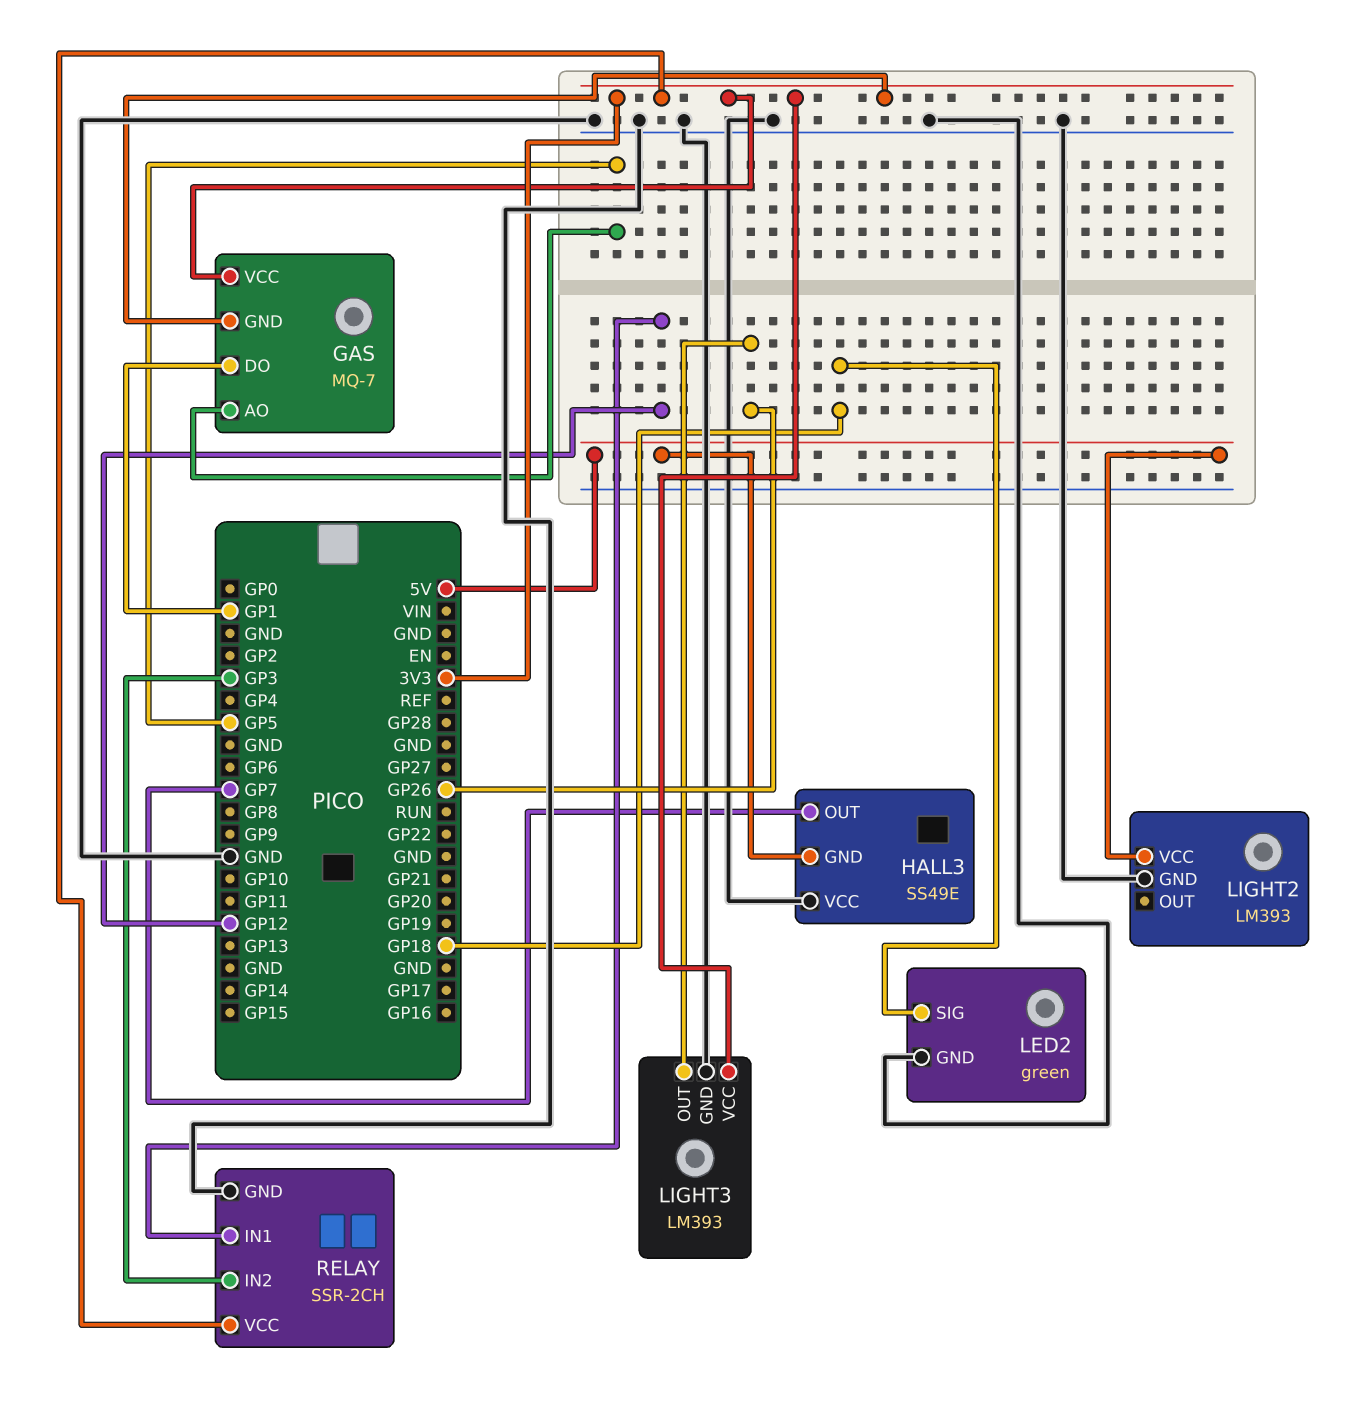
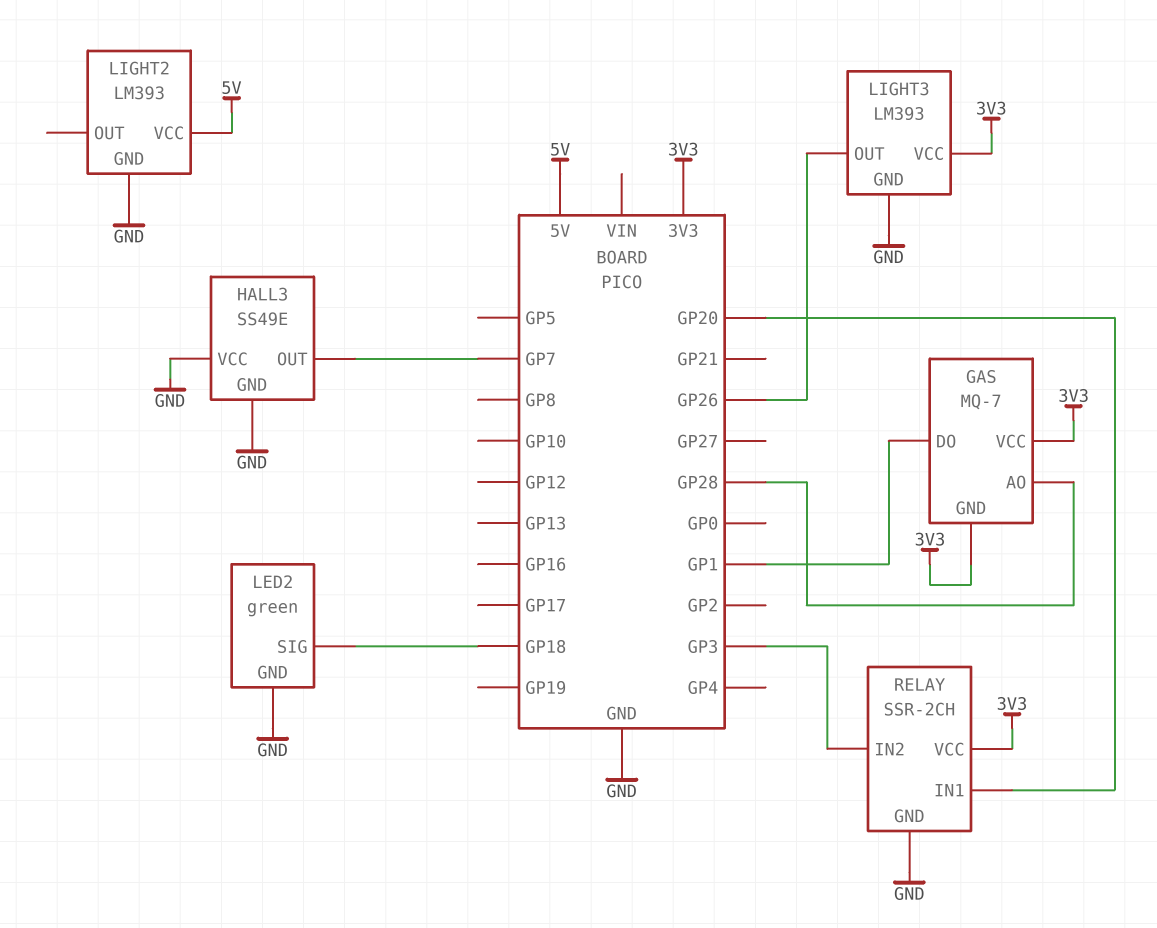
GAS pin AO: GP5 -> GP28
HALL3 pin GND: 5V -> GND
RELAY pin IN1: GP12 -> GP20

